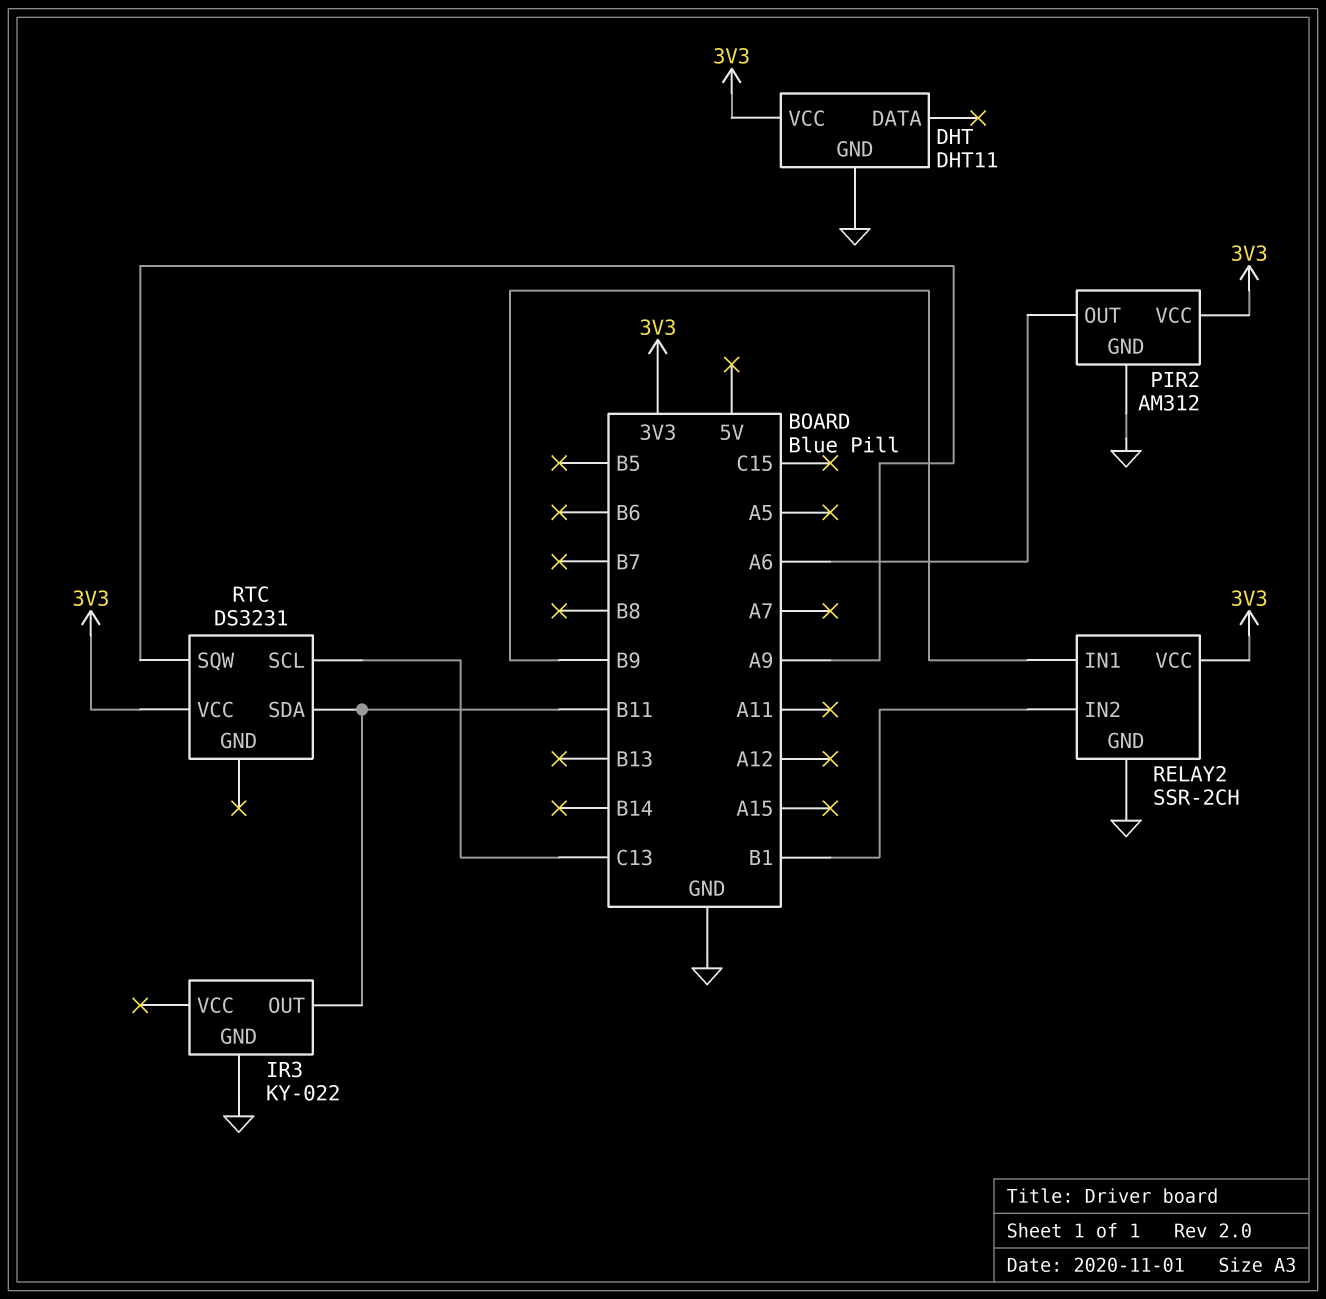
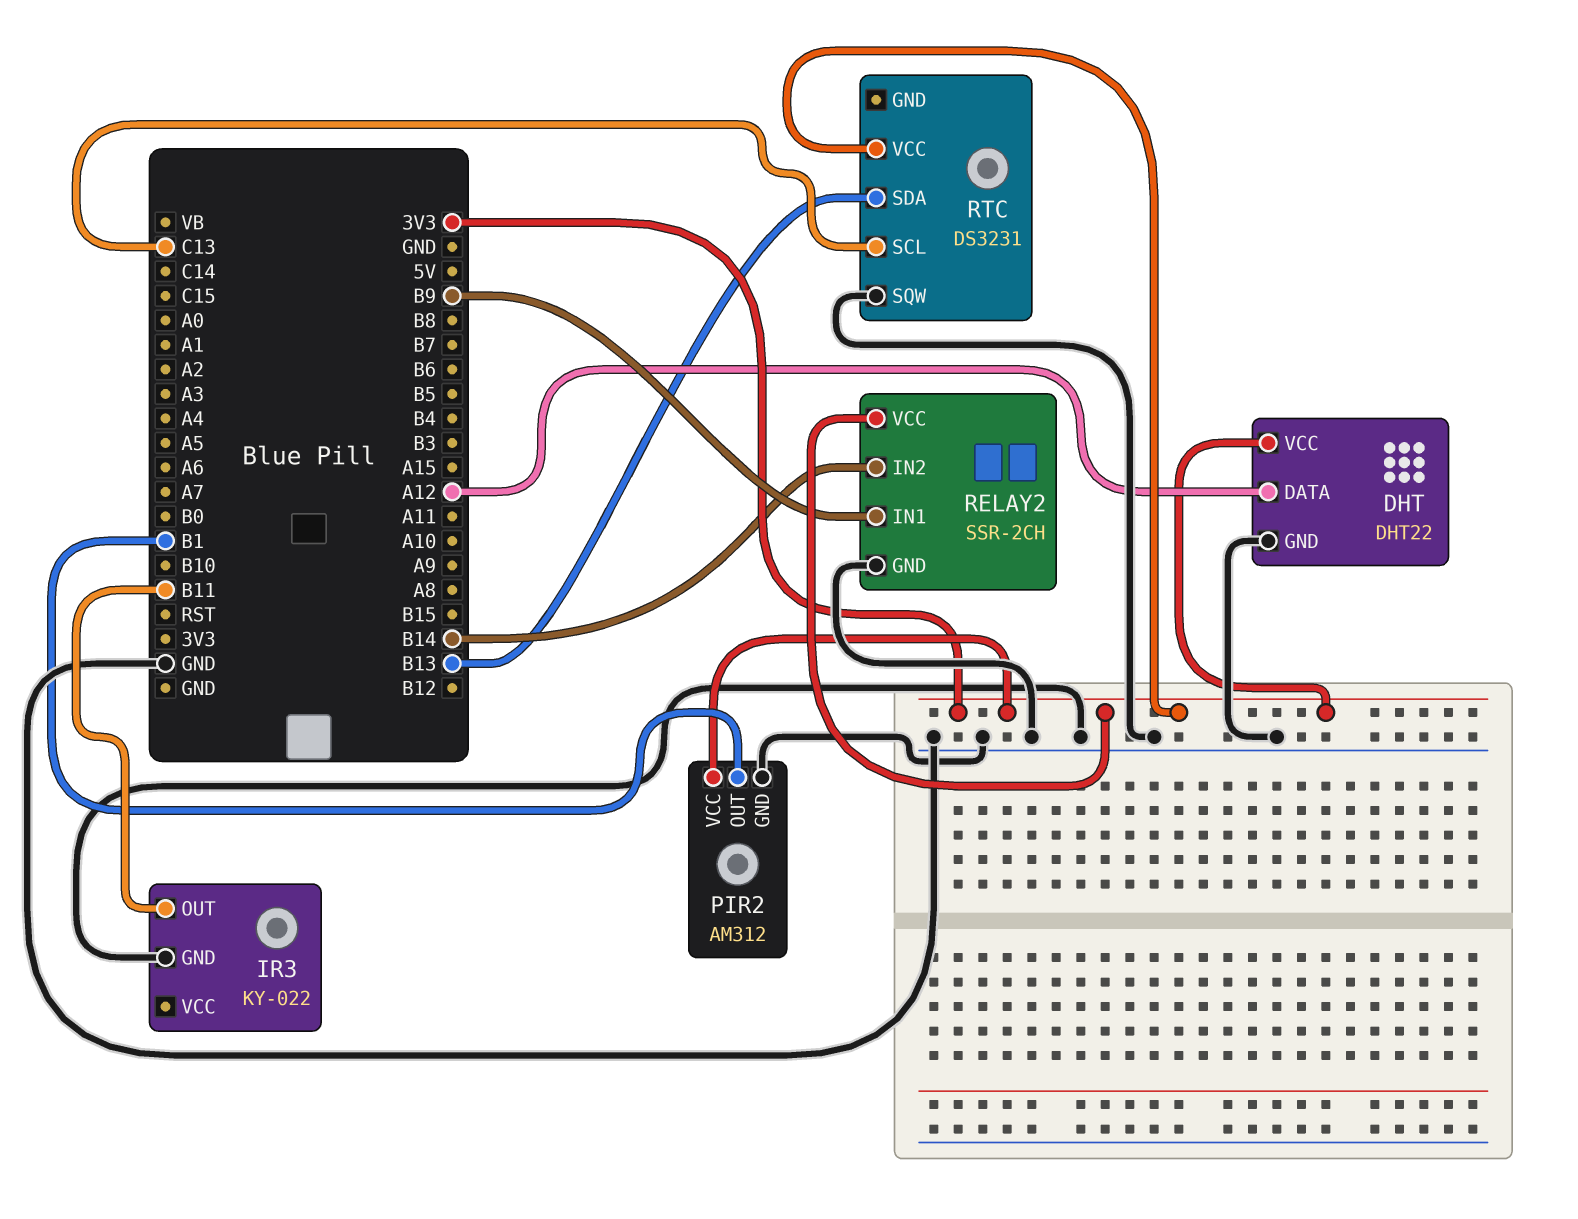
DHT: DHT11 -> DHT22
DHT pin DATA: none -> A12
PIR2 pin OUT: A6 -> B1
RELAY2 pin IN2: B1 -> B14
RTC pin SDA: B11 -> B13
RTC pin SQW: A9 -> GND

